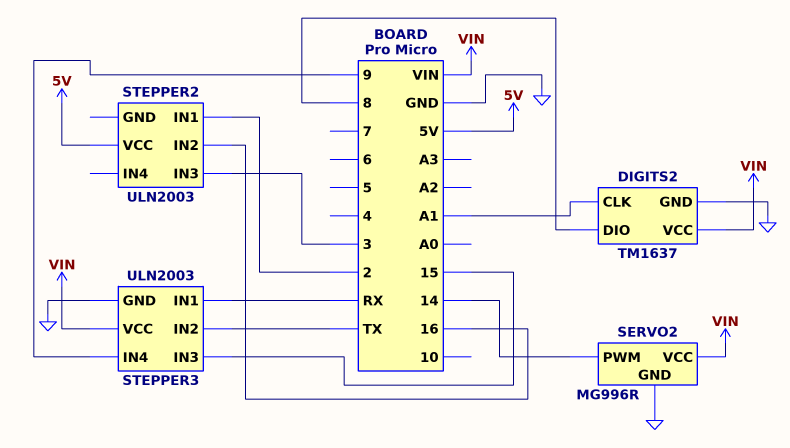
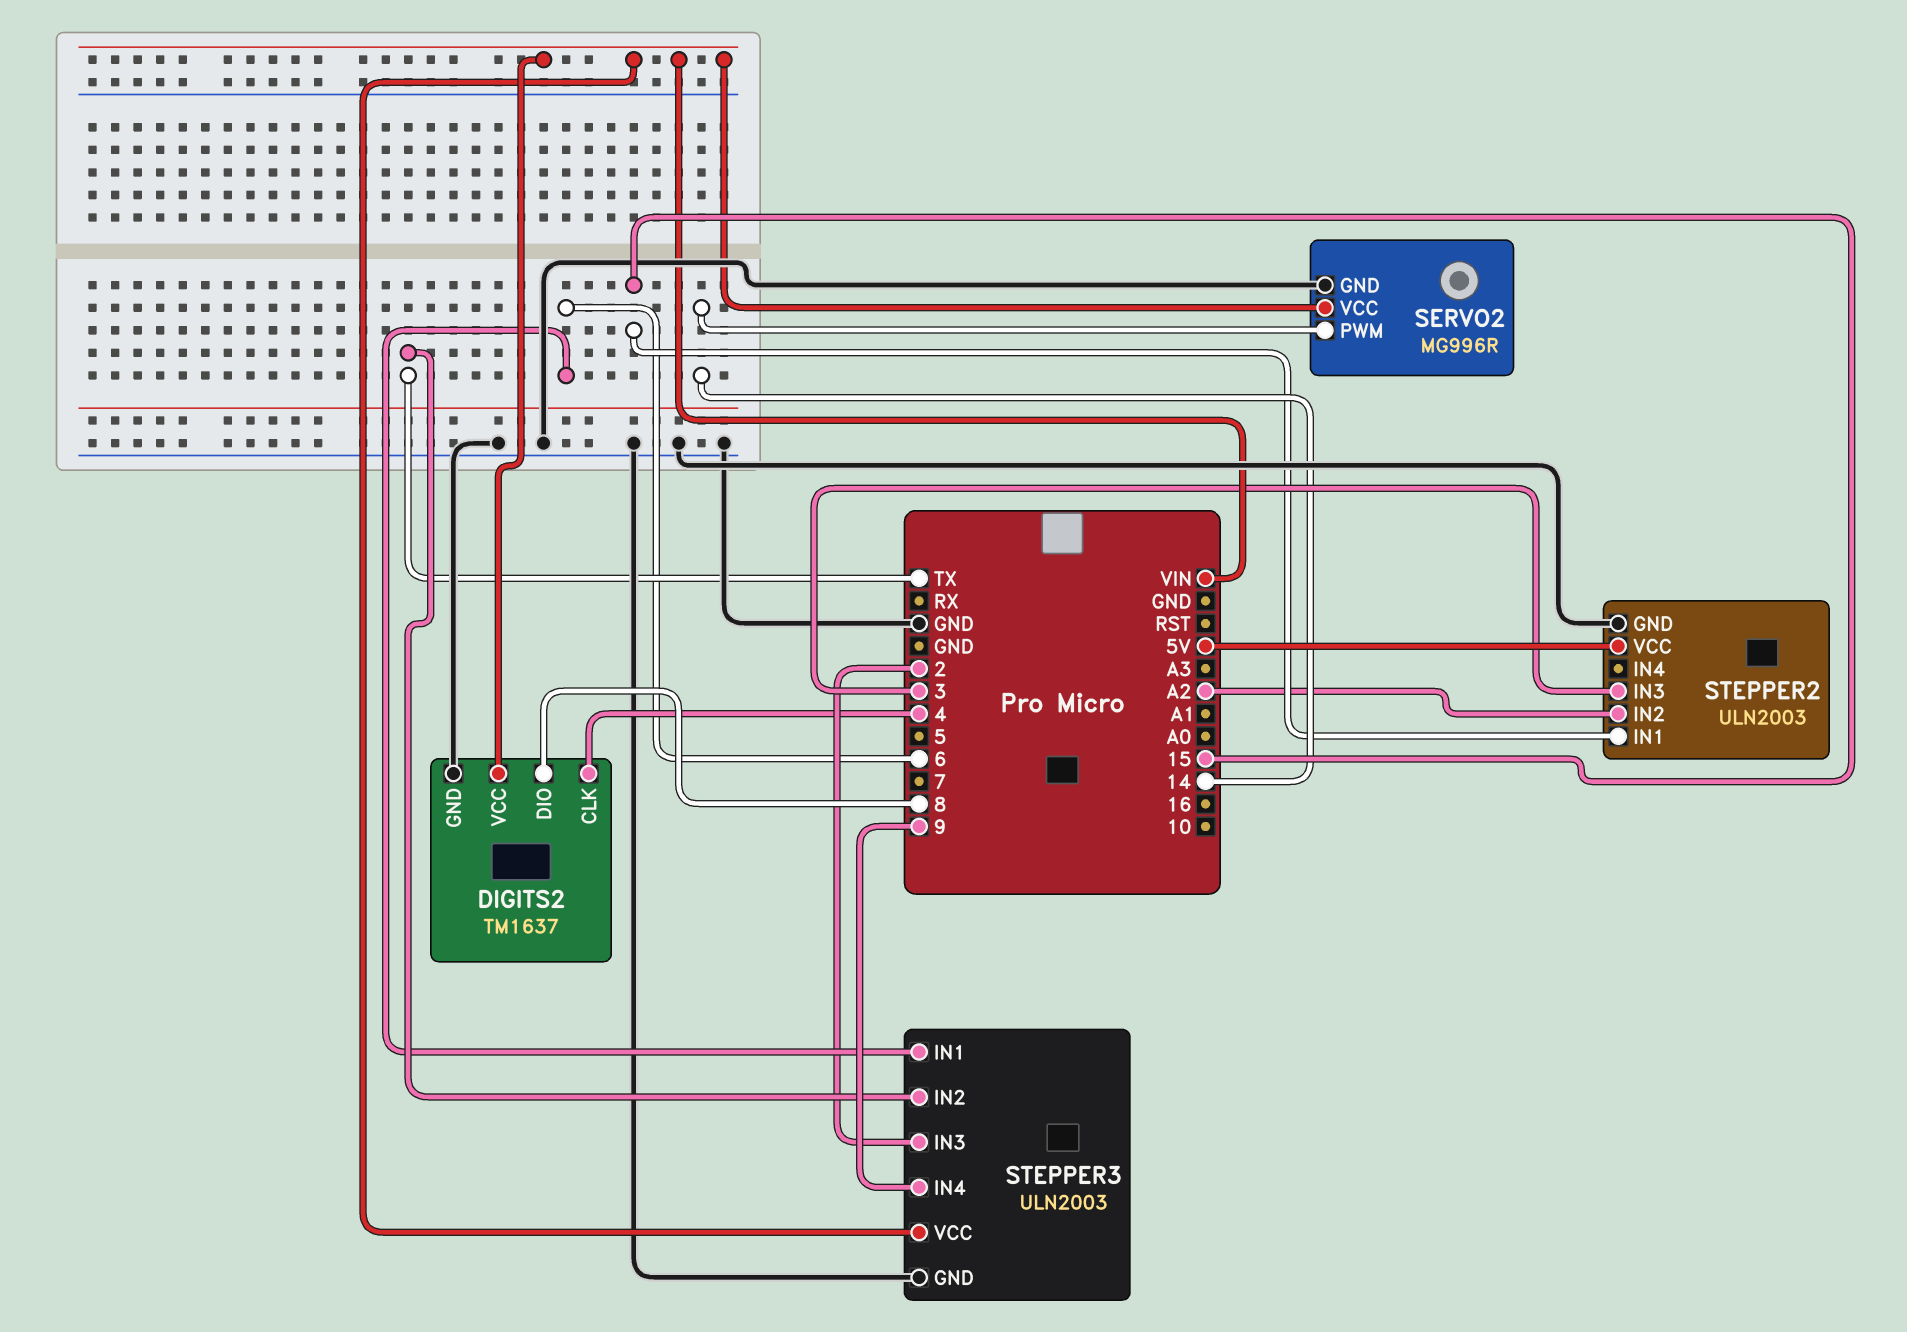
DIGITS2 pin CLK: A1 -> 4
STEPPER2 pin GND: none -> GND
STEPPER2 pin IN1: 2 -> 15
STEPPER2 pin IN2: 16 -> A2
STEPPER3 pin IN1: RX -> 6
STEPPER3 pin IN3: 15 -> 2

